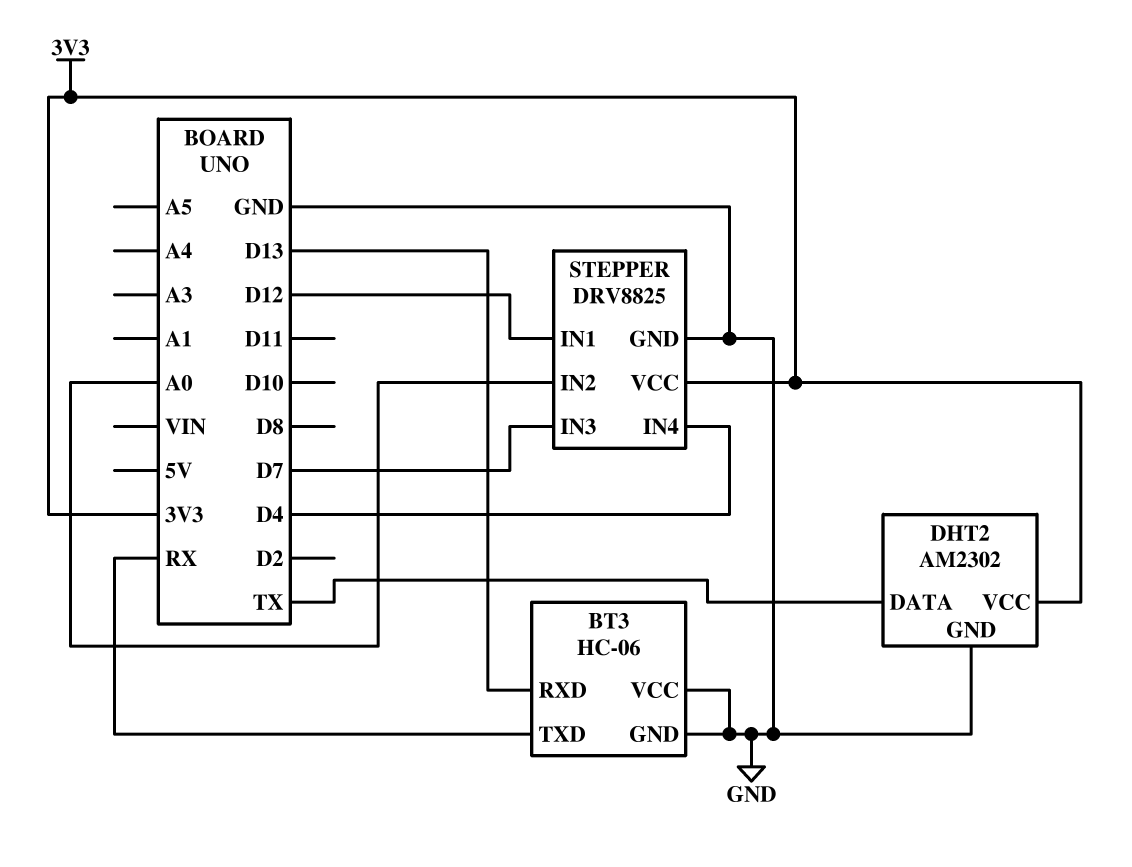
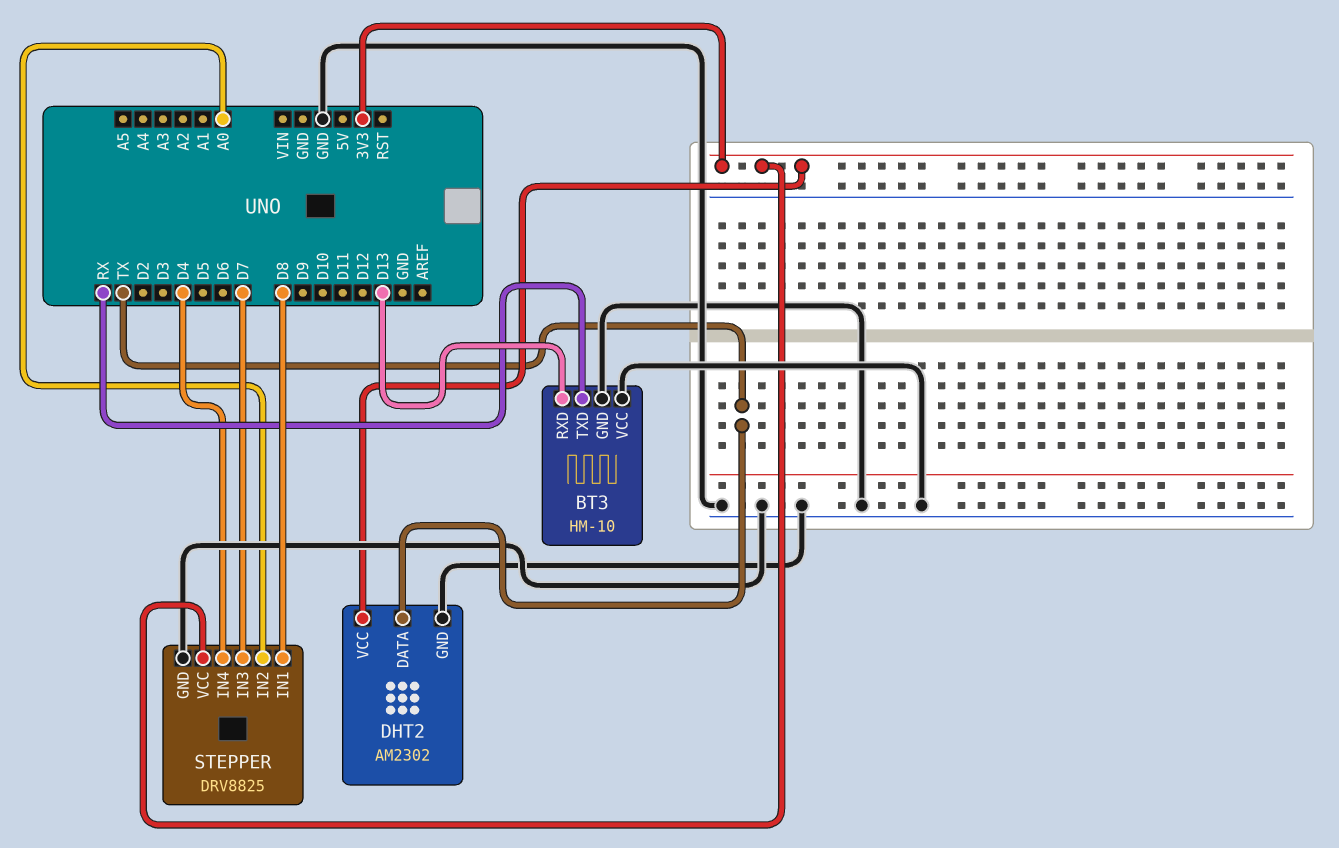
BT3: HC-06 -> HM-10
STEPPER pin IN1: D12 -> D8

